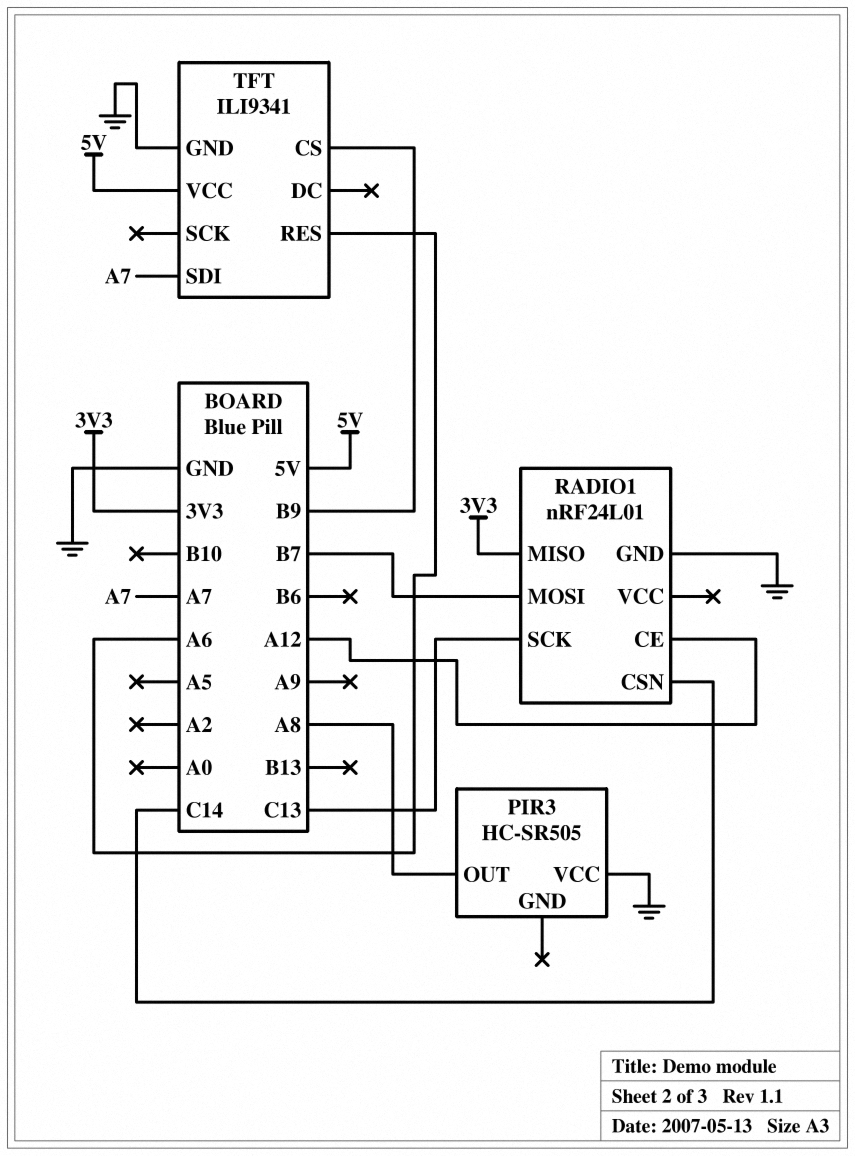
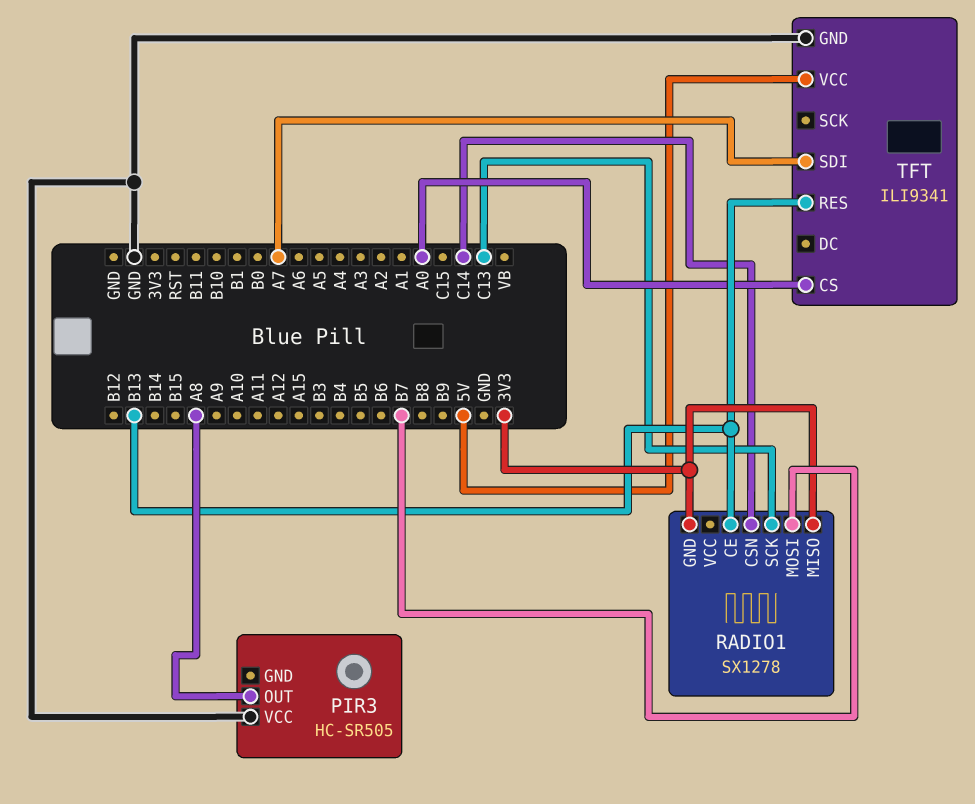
RADIO1: nRF24L01 -> SX1278
RADIO1 pin CE: A12 -> B13
RADIO1 pin GND: GND -> 3V3
TFT pin CS: B9 -> A0
TFT pin RES: A6 -> B13

